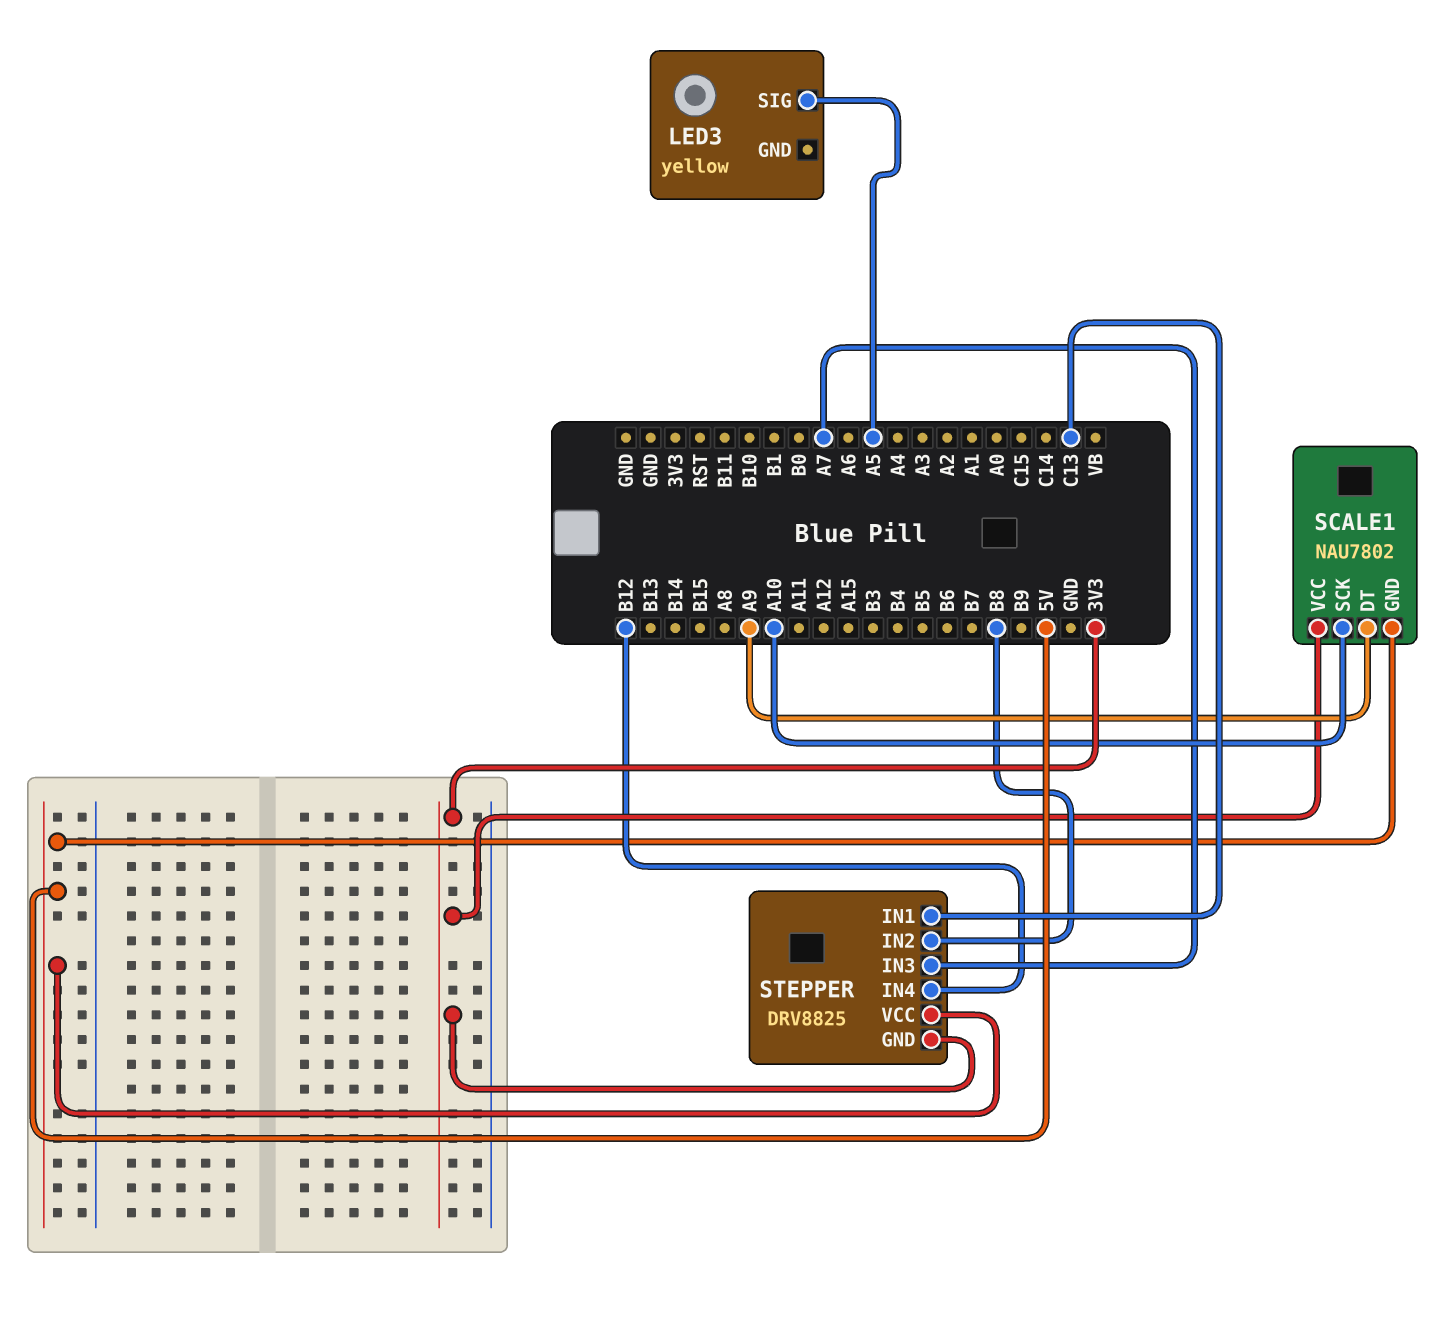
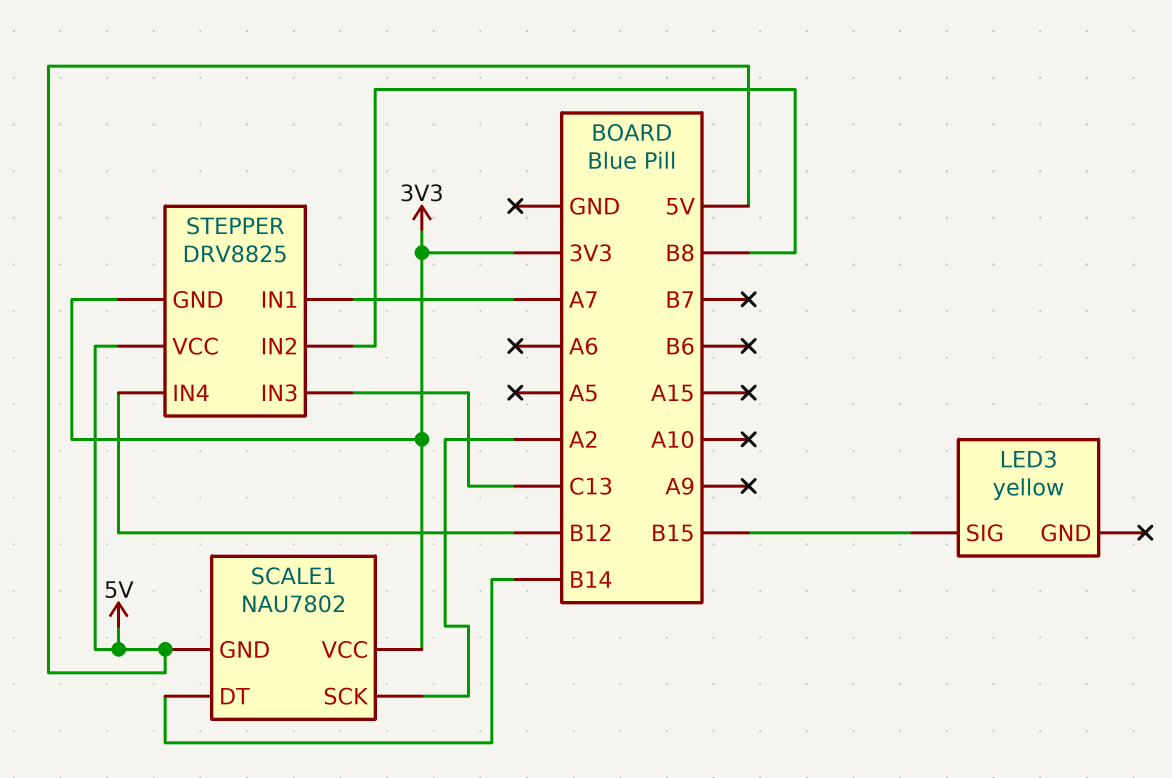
LED3 pin SIG: A5 -> B15
SCALE1 pin DT: A9 -> B14
SCALE1 pin SCK: A10 -> A2
STEPPER pin IN1: C13 -> A7
STEPPER pin IN3: A7 -> C13

